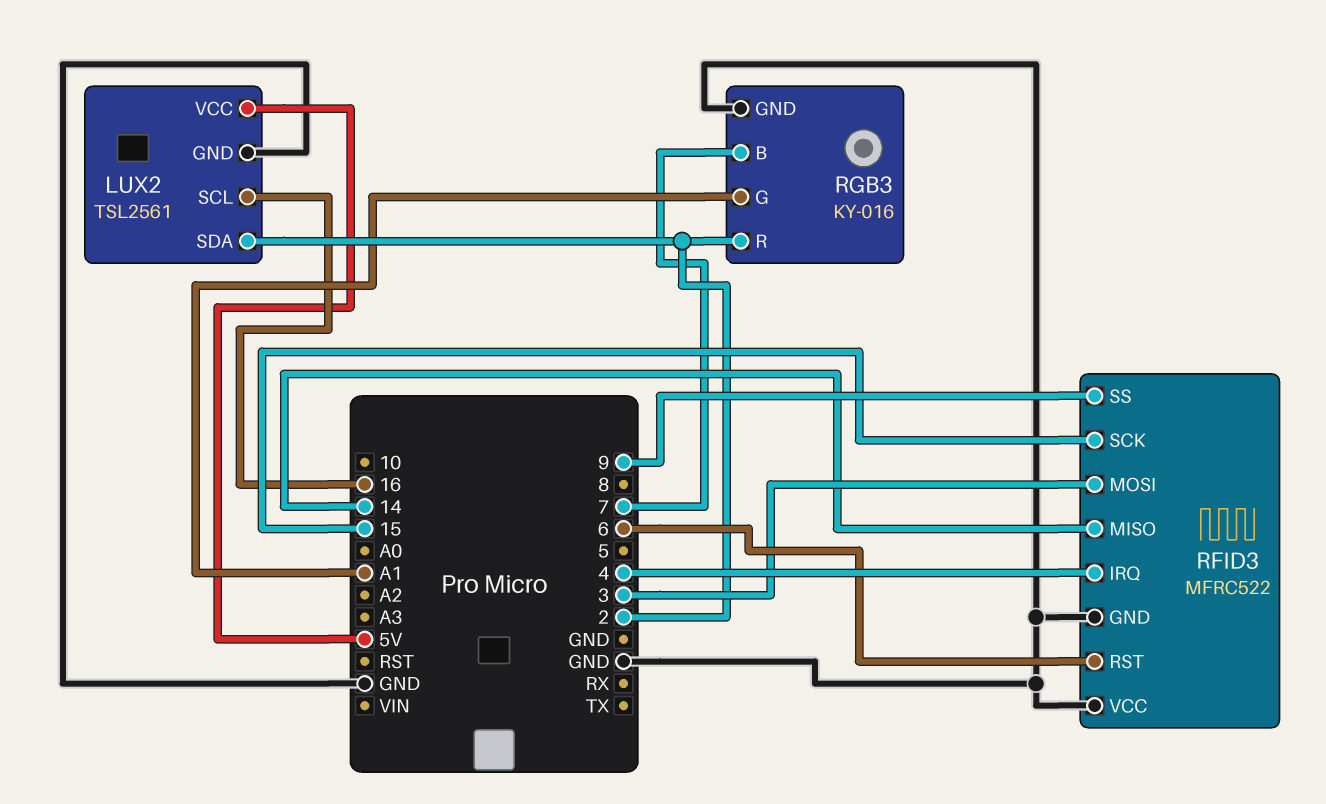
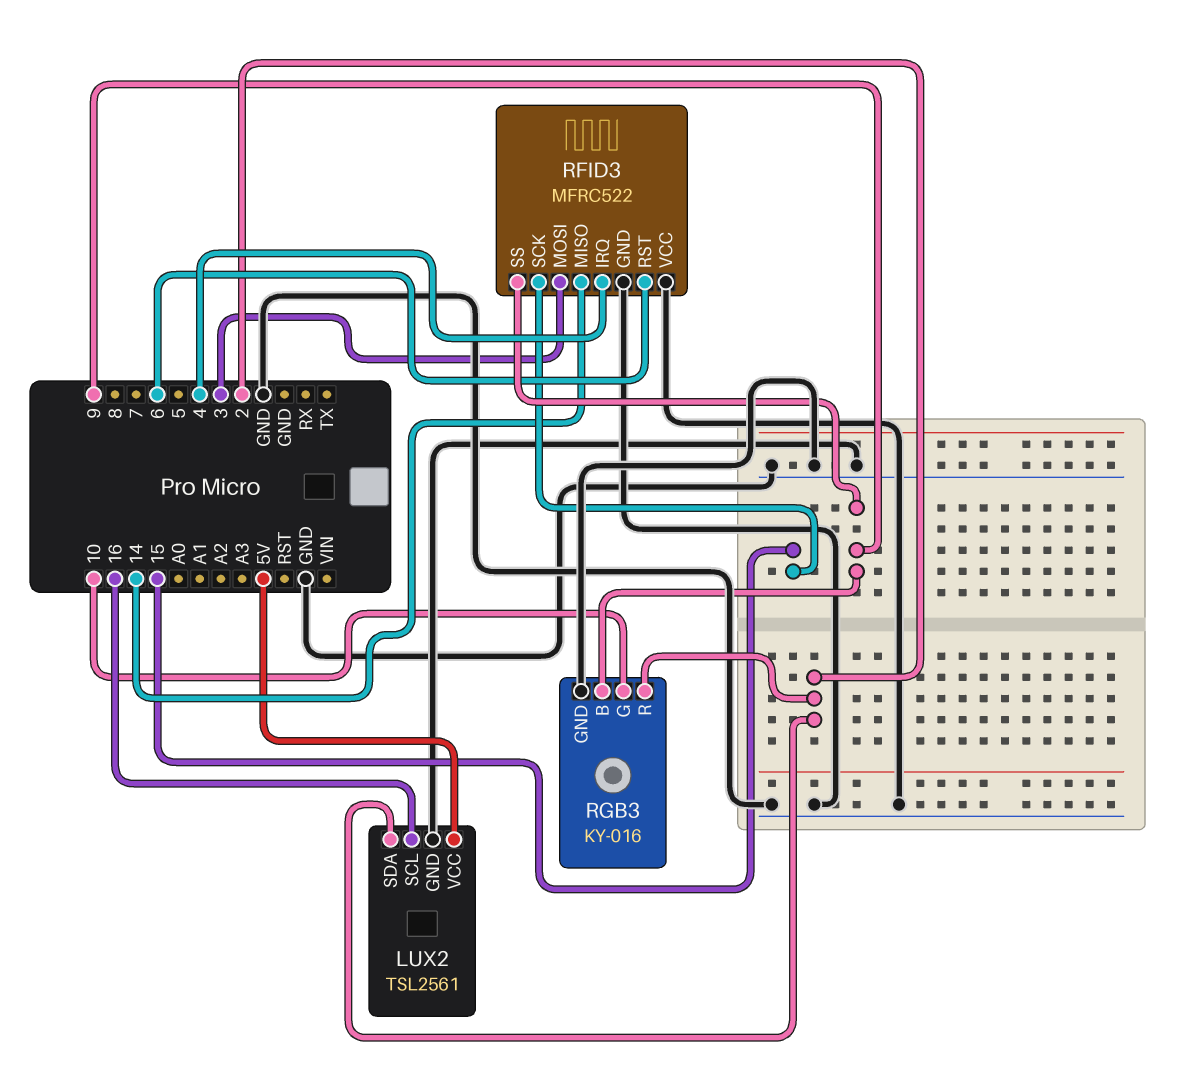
RGB3 pin B: 7 -> 9
RGB3 pin G: A1 -> 10

